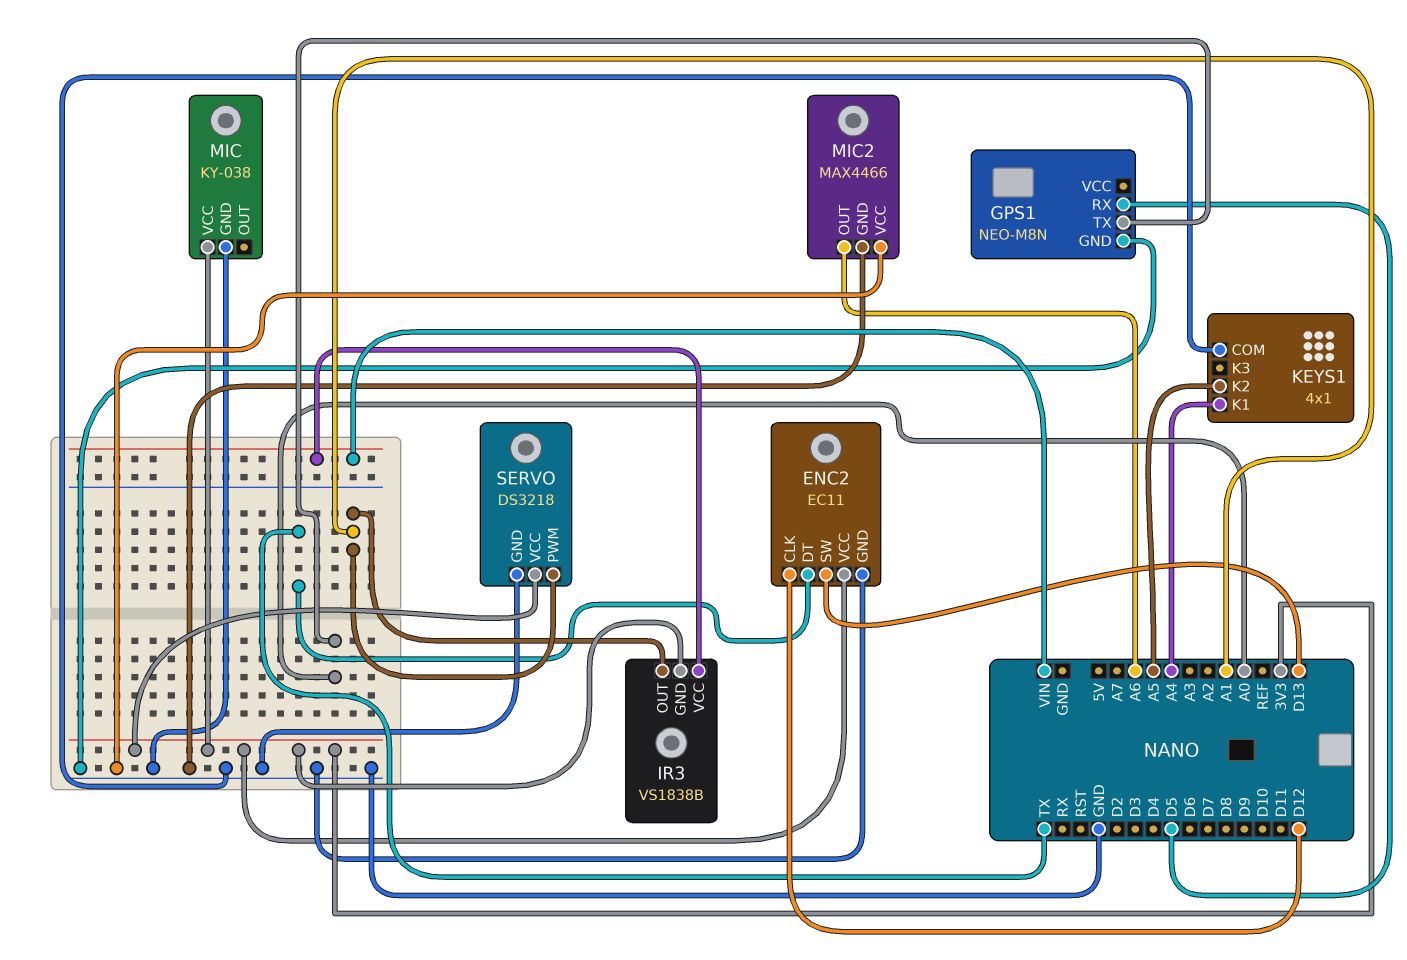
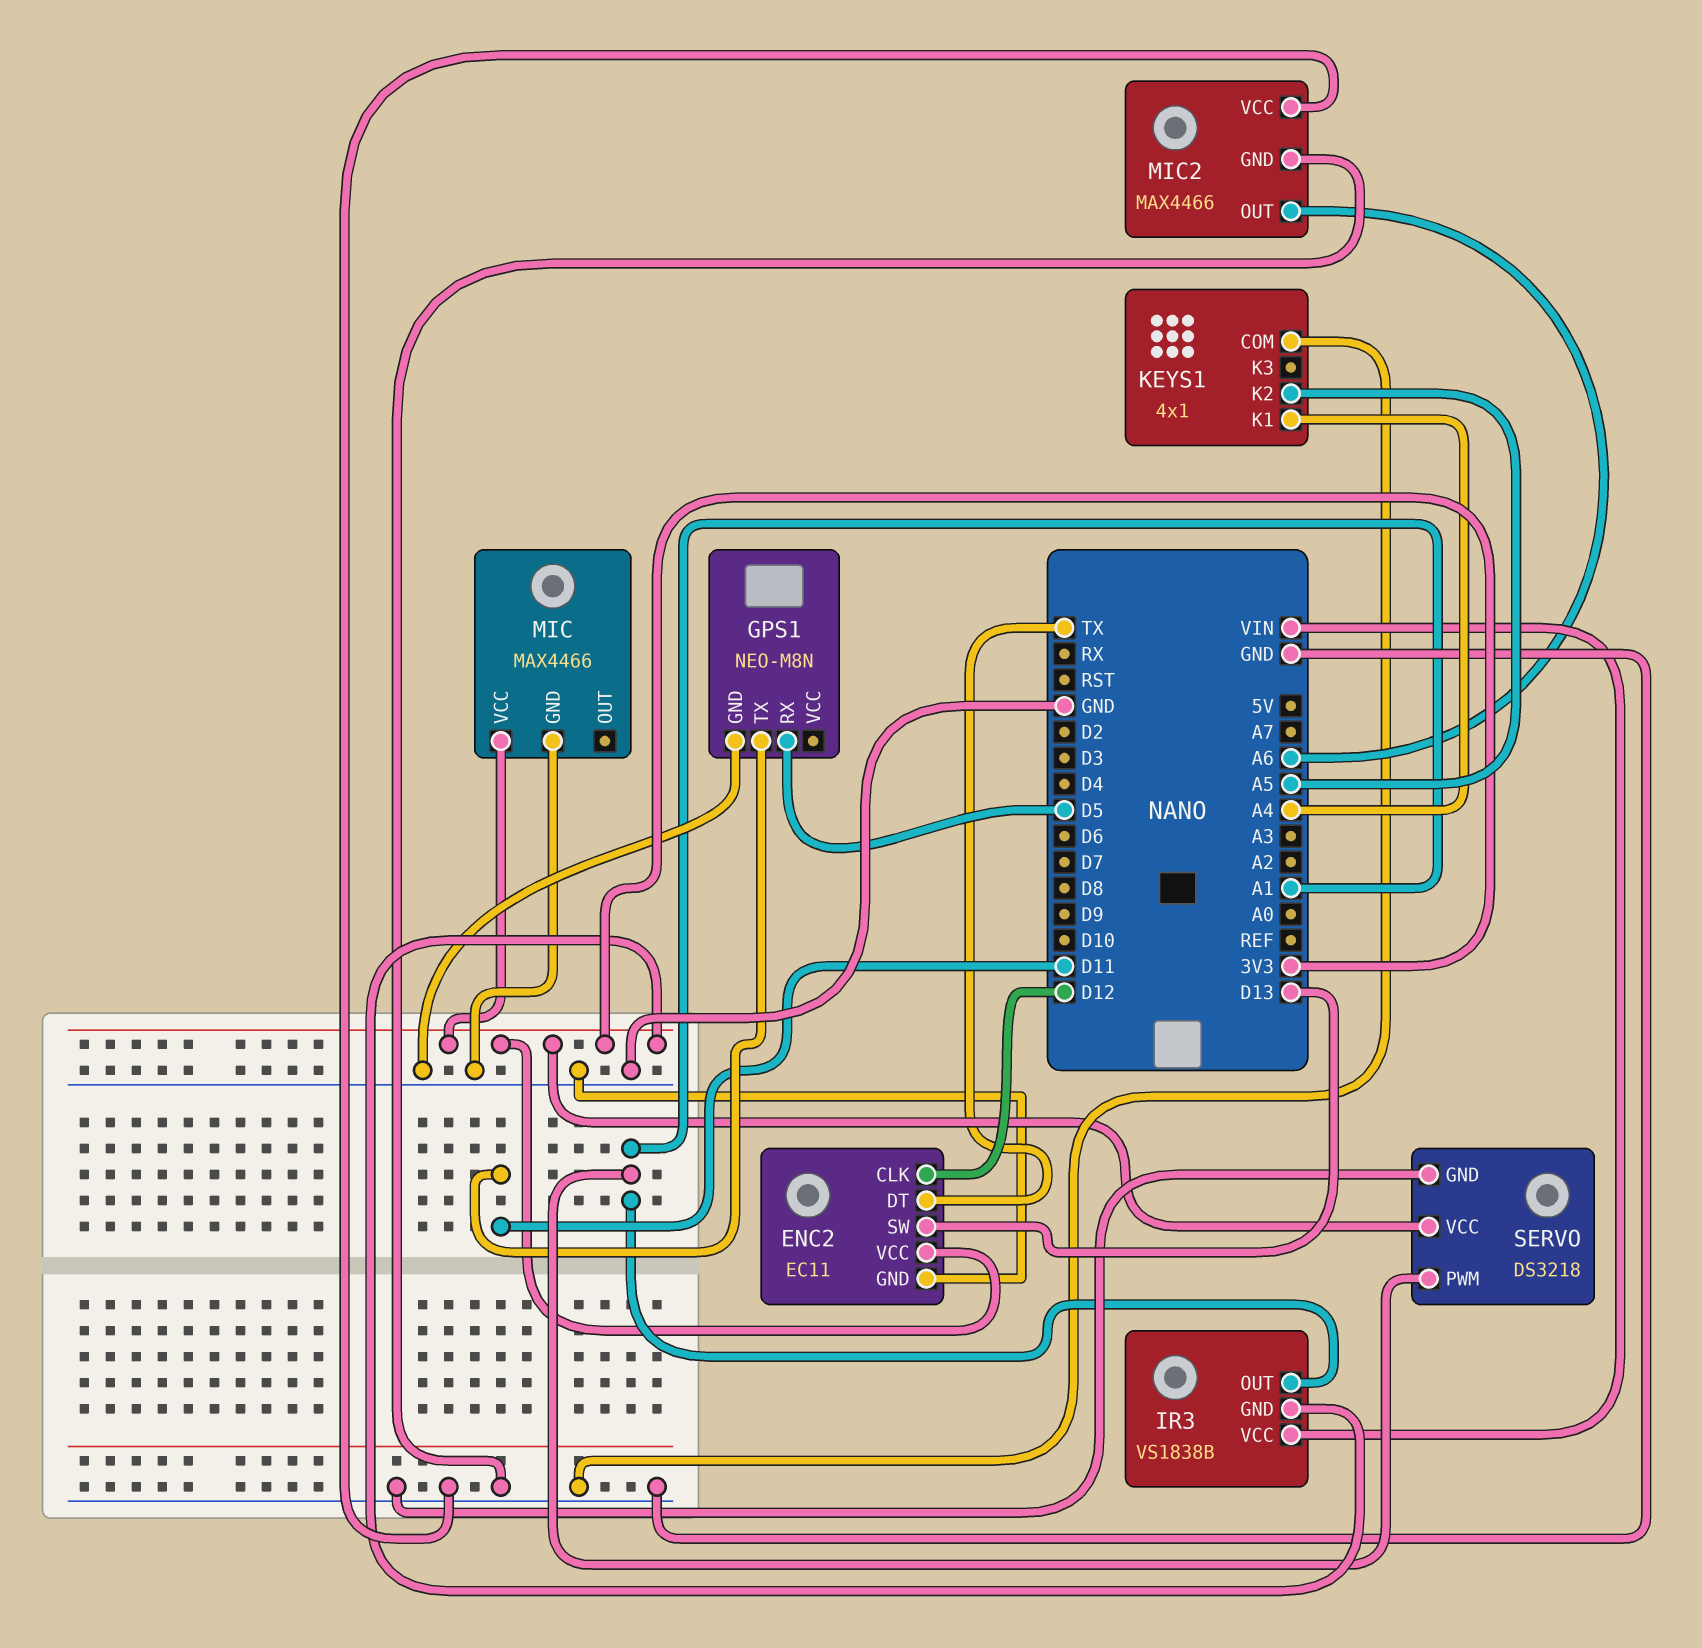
GPS1 pin TX: A0 -> D11
MIC: KY-038 -> MAX4466

